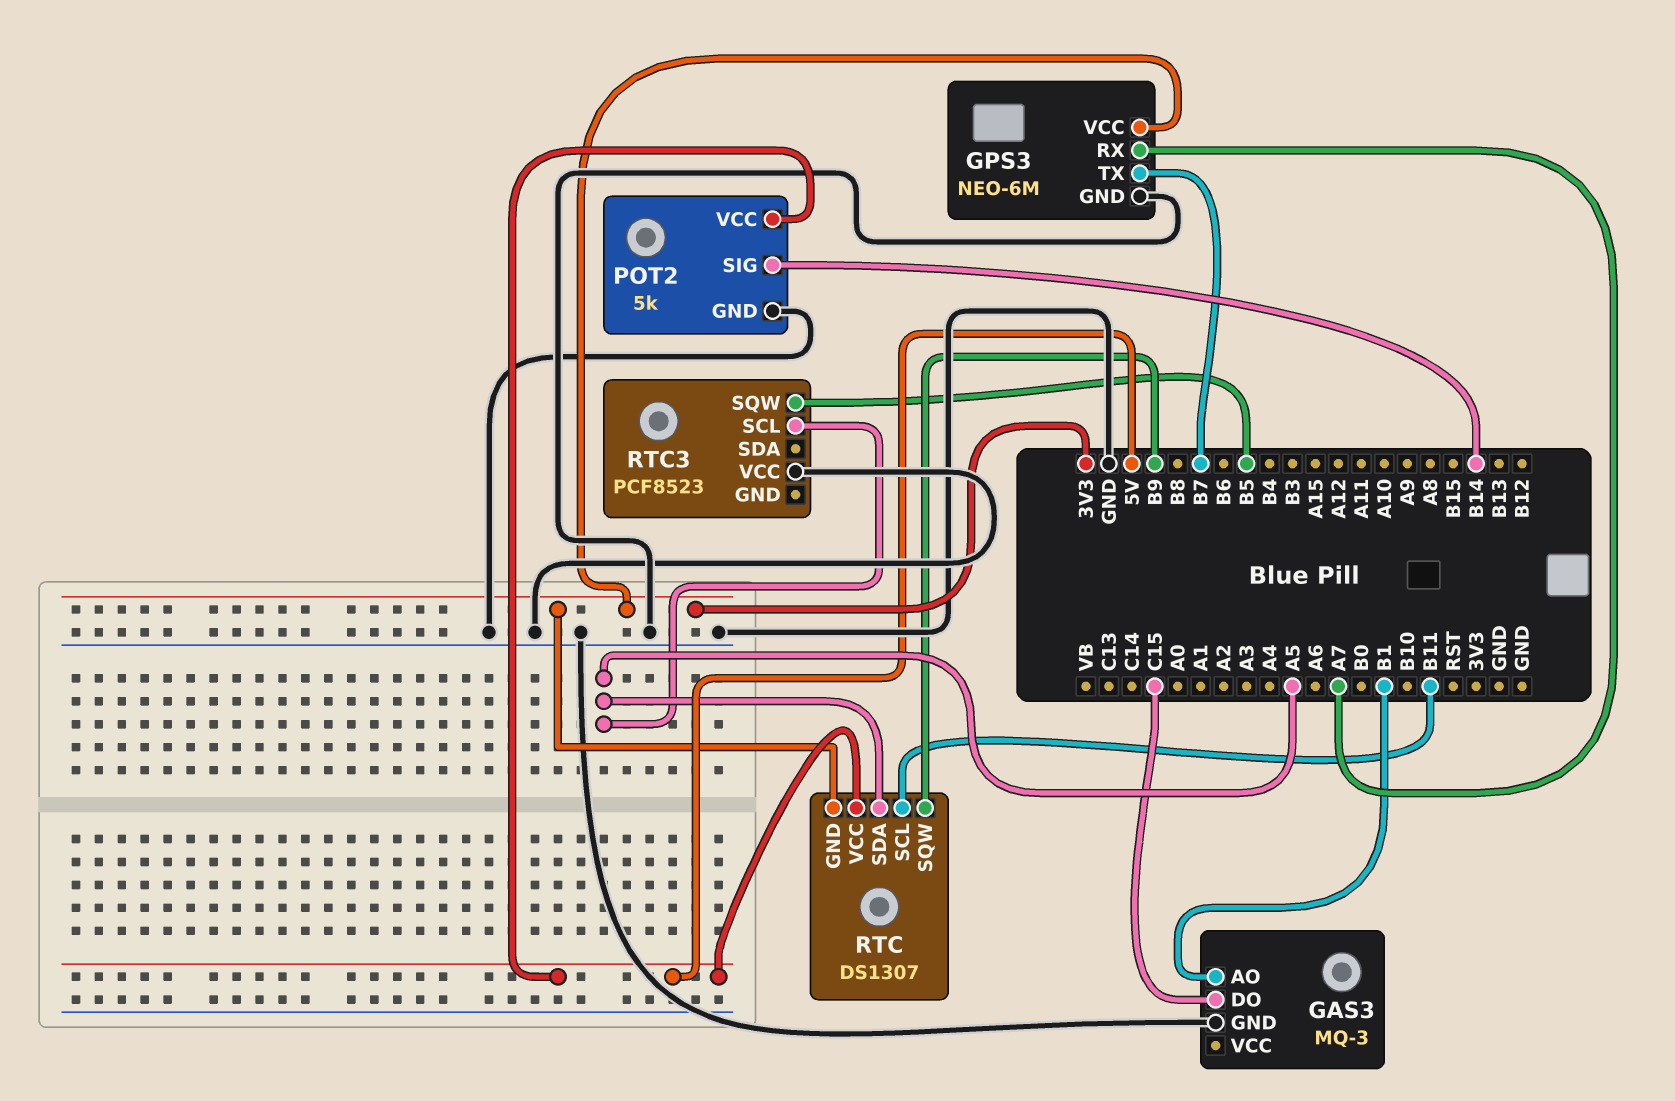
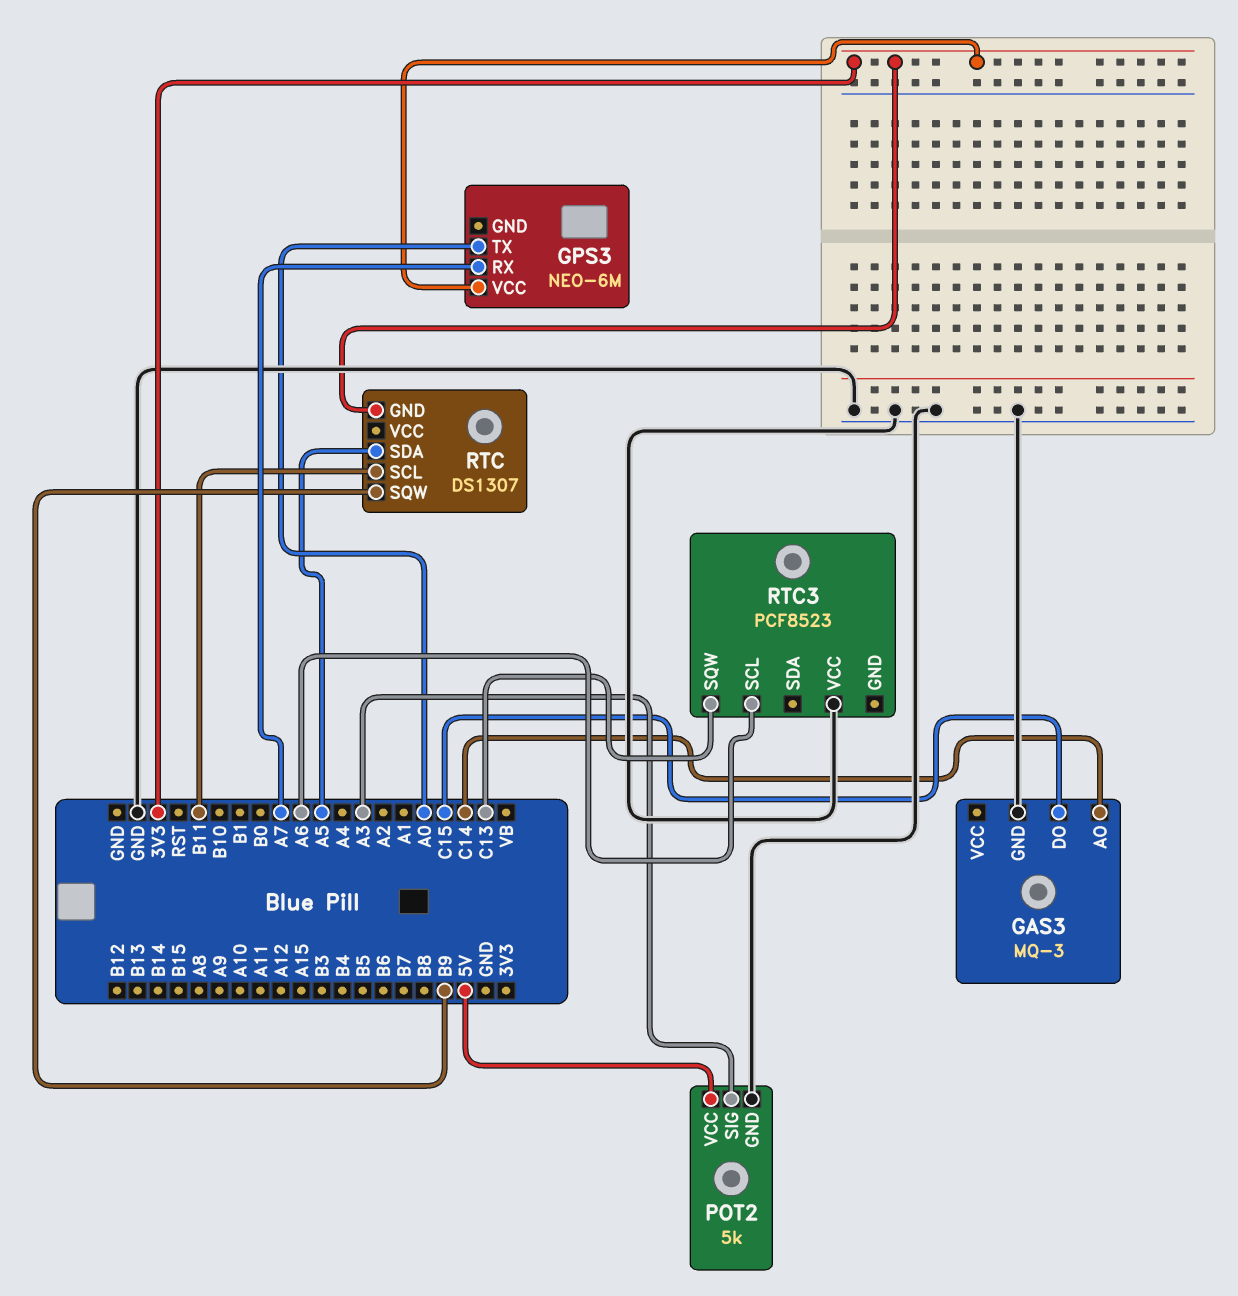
GAS3 pin AO: B1 -> C14
GPS3 pin GND: GND -> none
GPS3 pin TX: B7 -> A0
POT2 pin SIG: B14 -> A3
RTC pin VCC: 5V -> none
RTC3 pin SCL: A5 -> A6
RTC3 pin SQW: B5 -> C13

